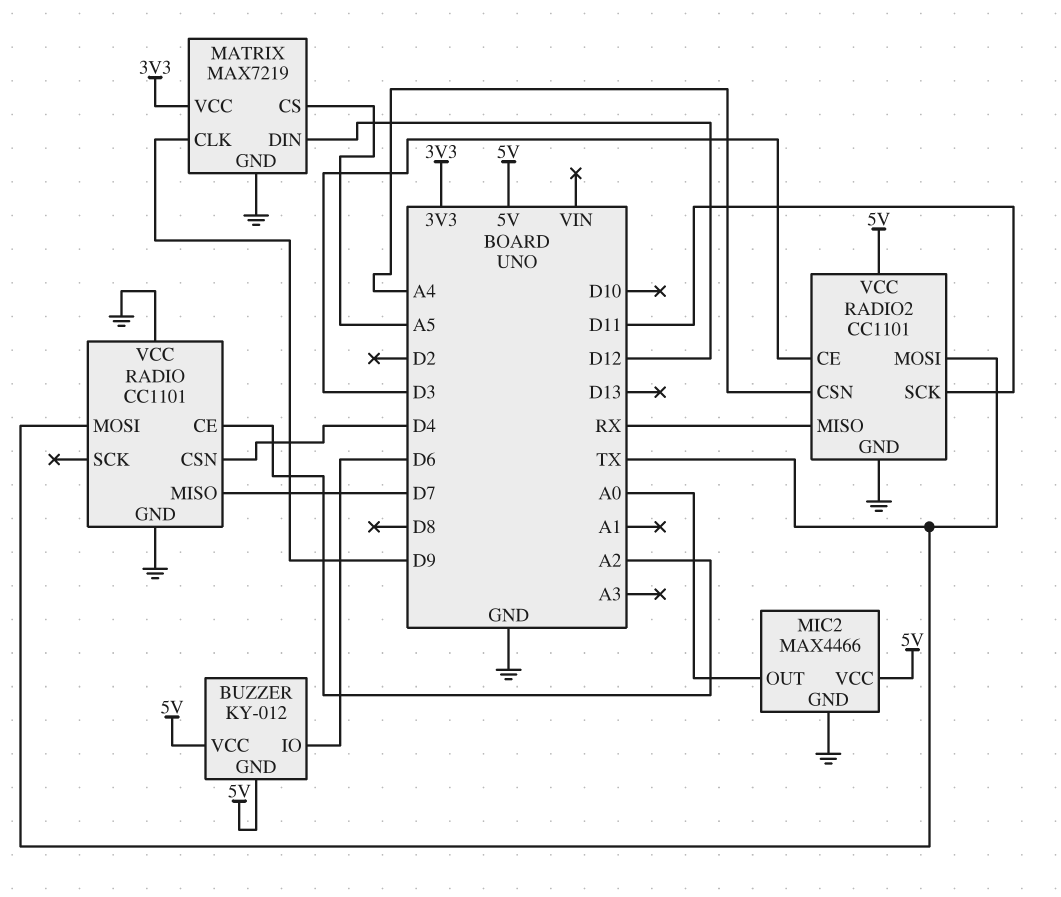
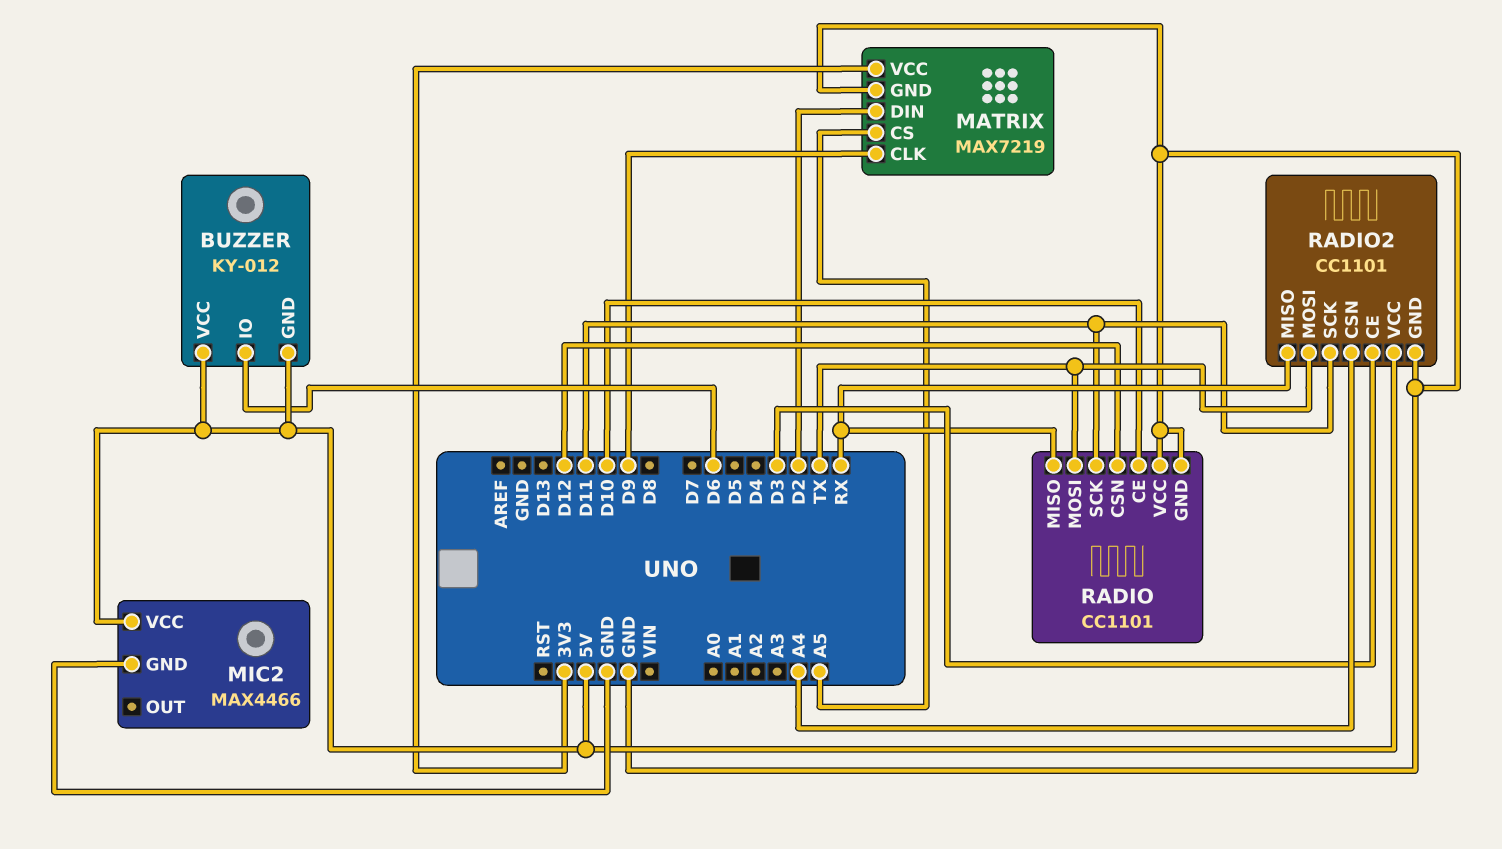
MATRIX pin DIN: D12 -> D2
MIC2 pin OUT: A0 -> none
RADIO pin CE: A2 -> D10
RADIO pin CSN: D4 -> D12
RADIO pin MISO: D7 -> RX
RADIO pin SCK: none -> D11

